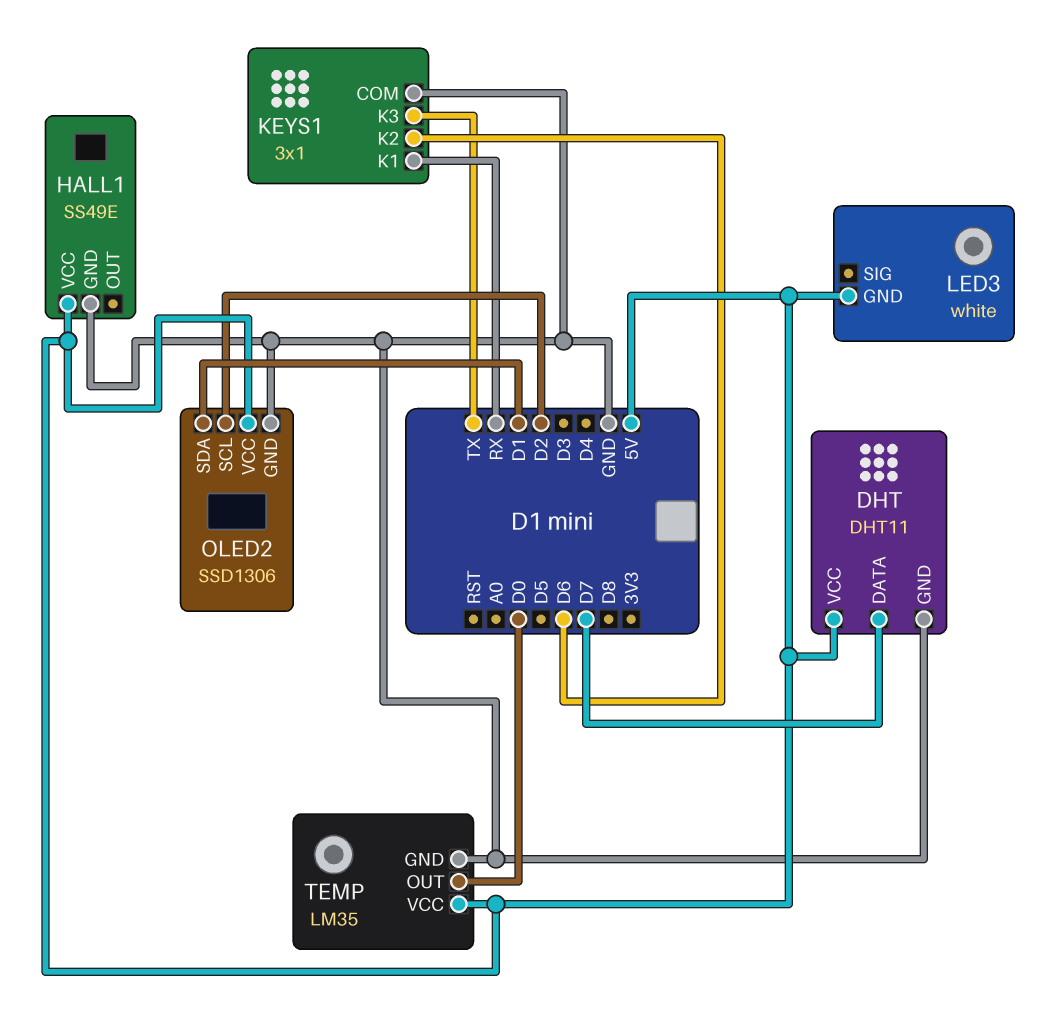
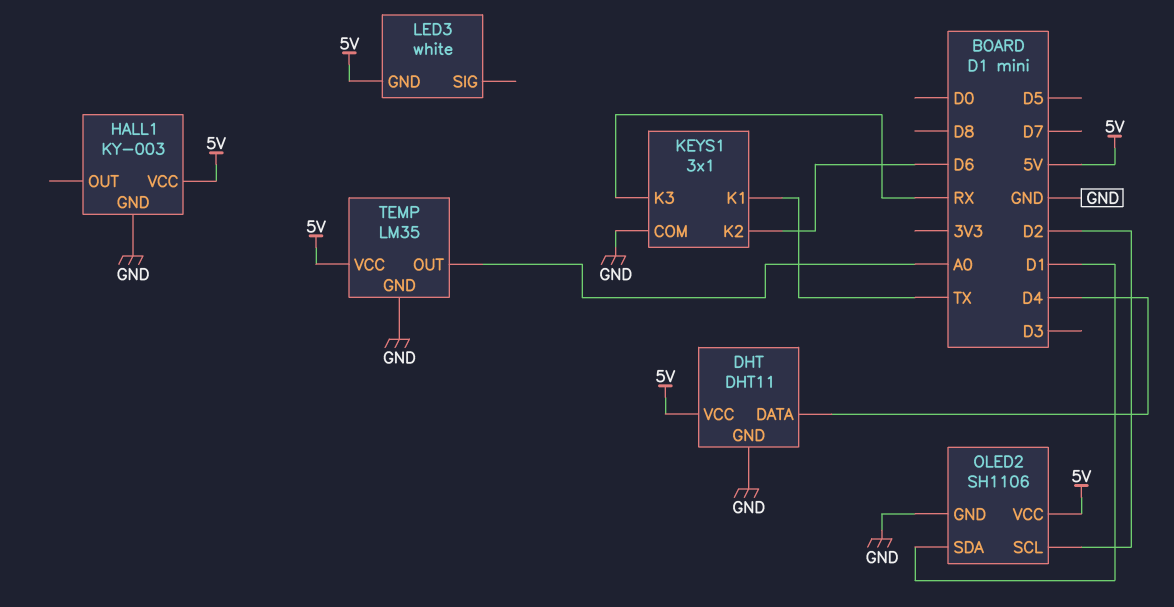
DHT pin DATA: D7 -> D4
HALL1: SS49E -> KY-003
KEYS1 pin K1: RX -> TX
KEYS1 pin K3: TX -> RX
OLED2: SSD1306 -> SH1106
TEMP pin OUT: D0 -> A0

